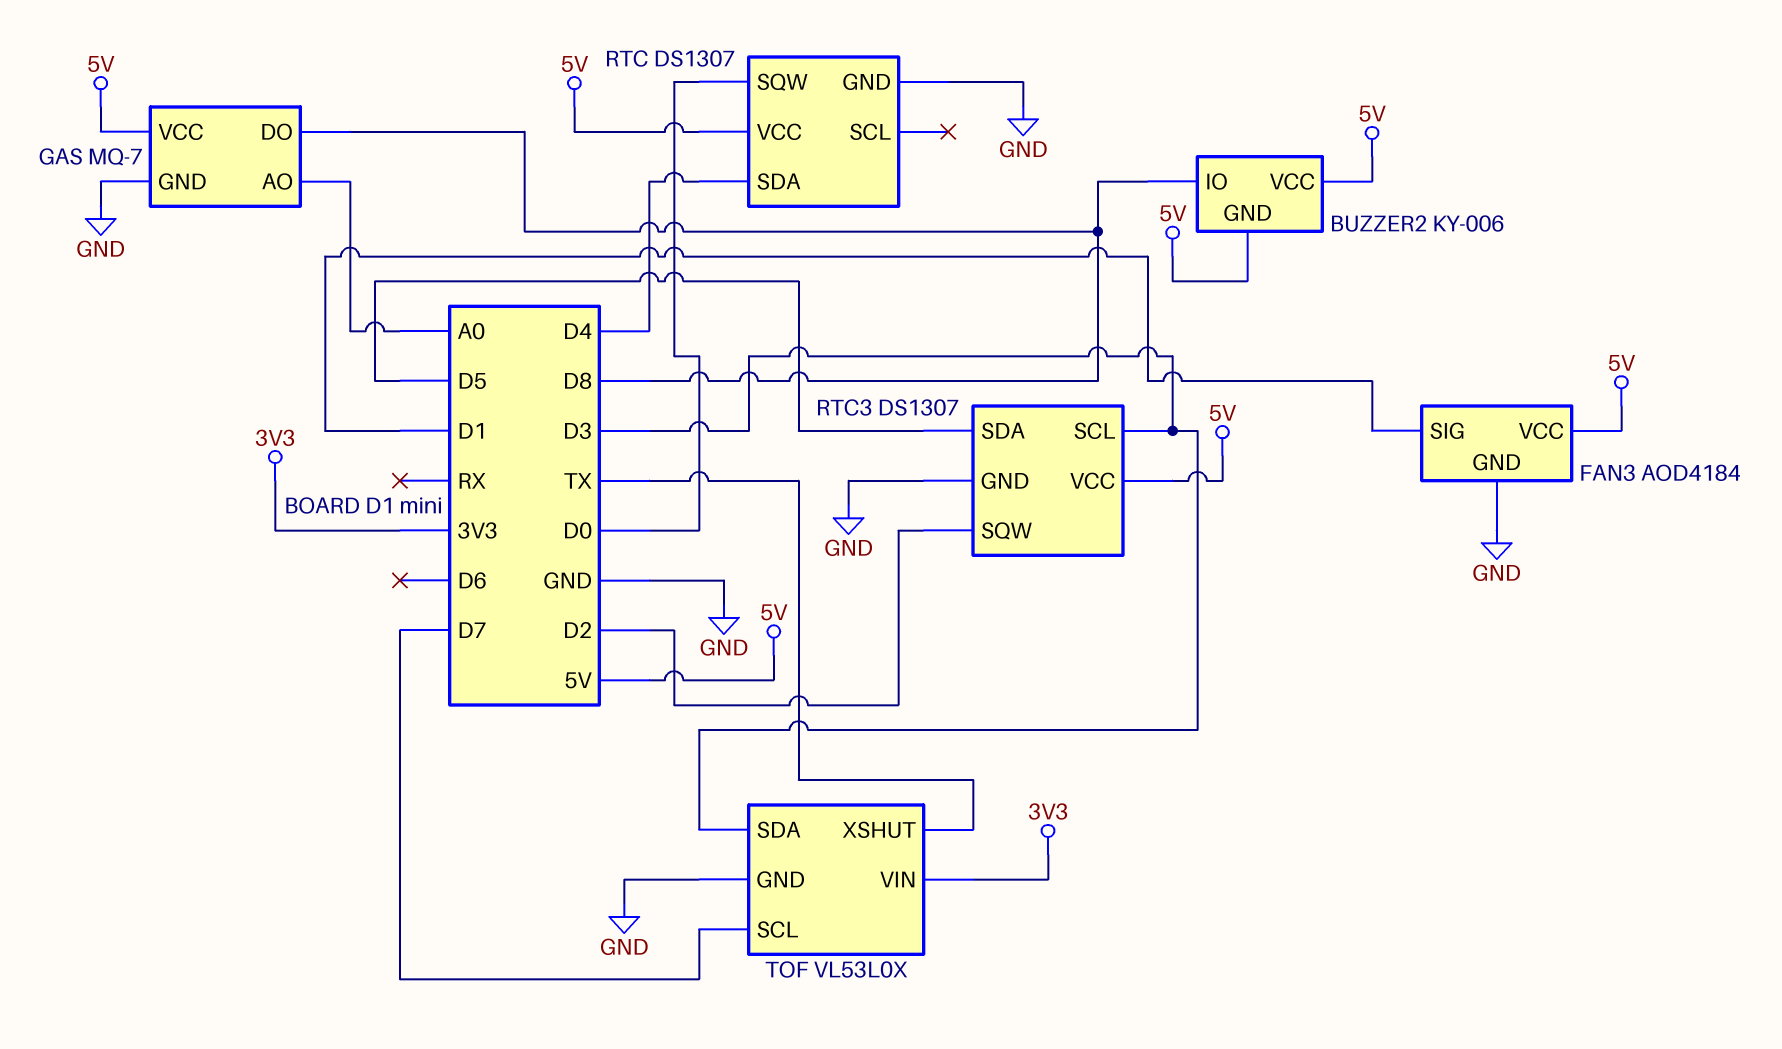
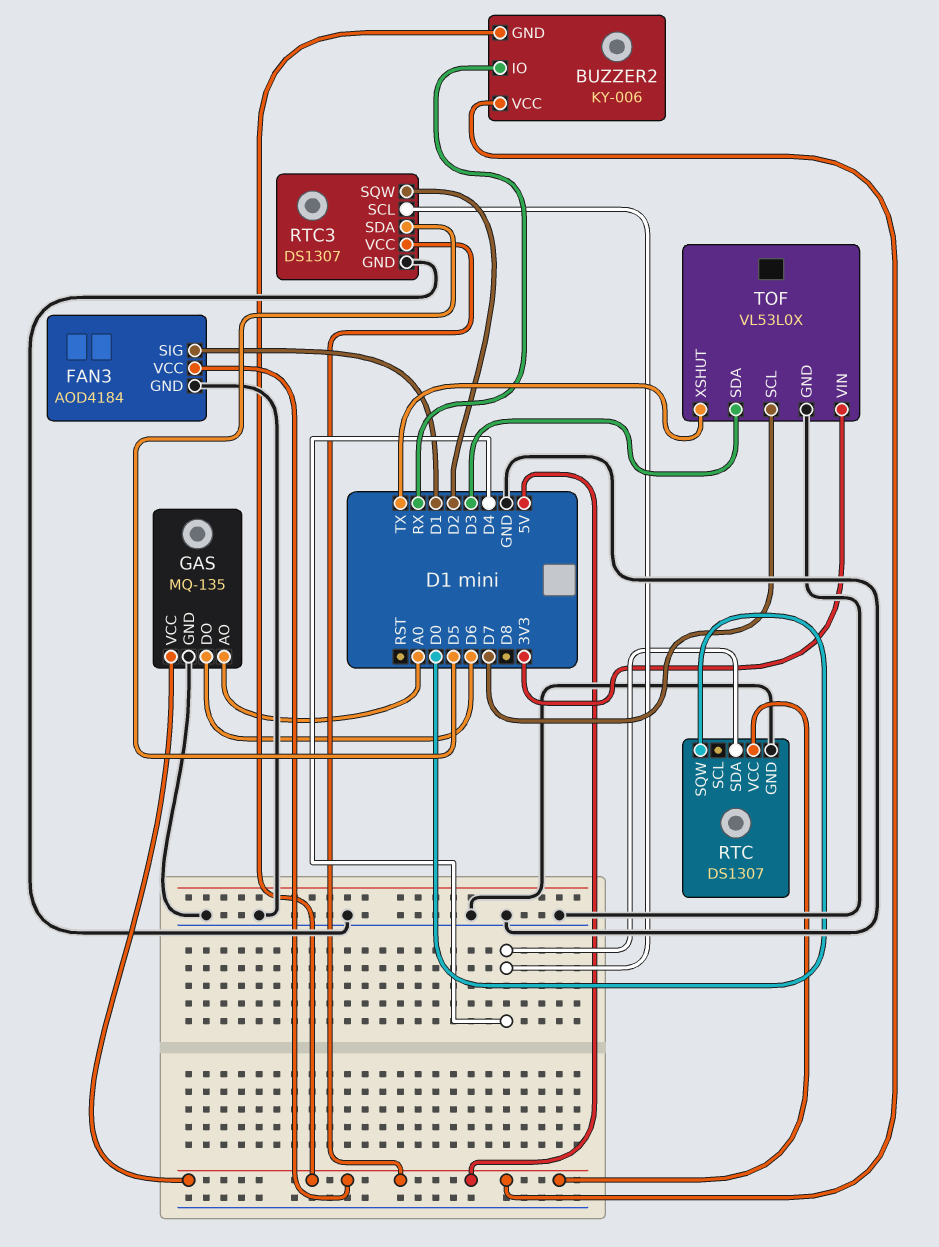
BUZZER2 pin IO: D8 -> RX
GAS: MQ-7 -> MQ-135
GAS pin DO: D8 -> D6
RTC3 pin SCL: D3 -> D4

